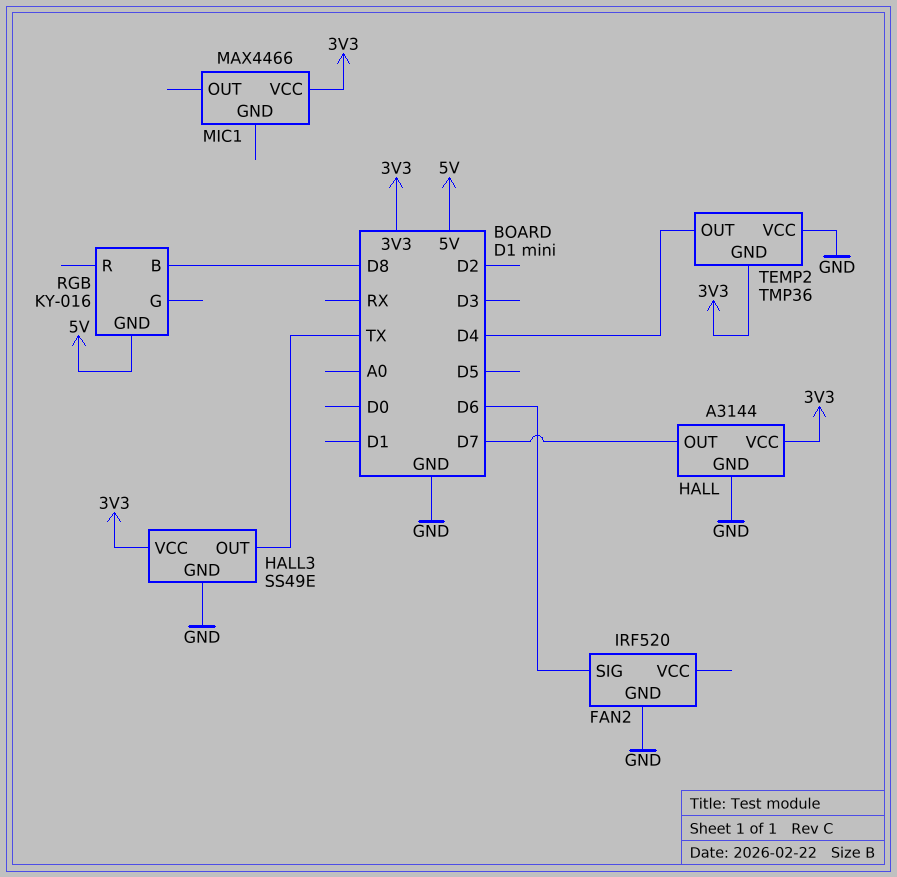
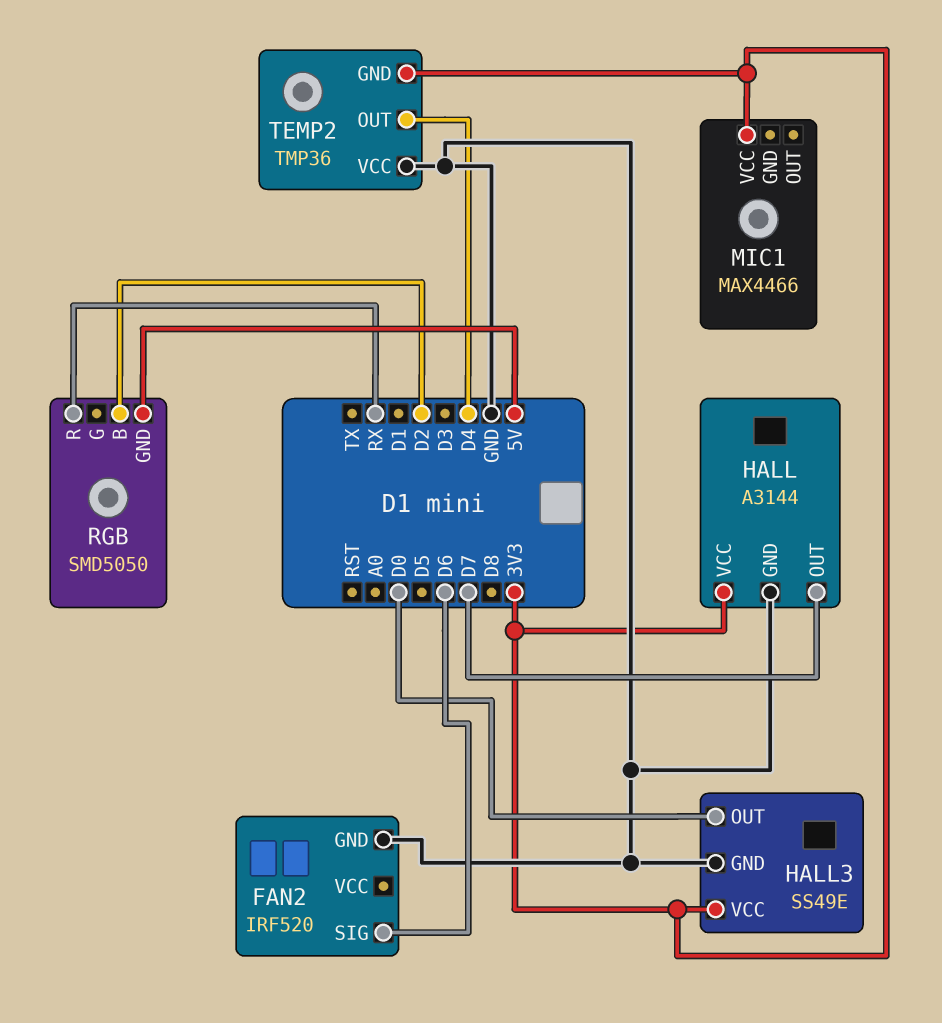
HALL3 pin OUT: TX -> D0
RGB: KY-016 -> SMD5050
RGB pin B: D8 -> D2
RGB pin R: none -> RX

